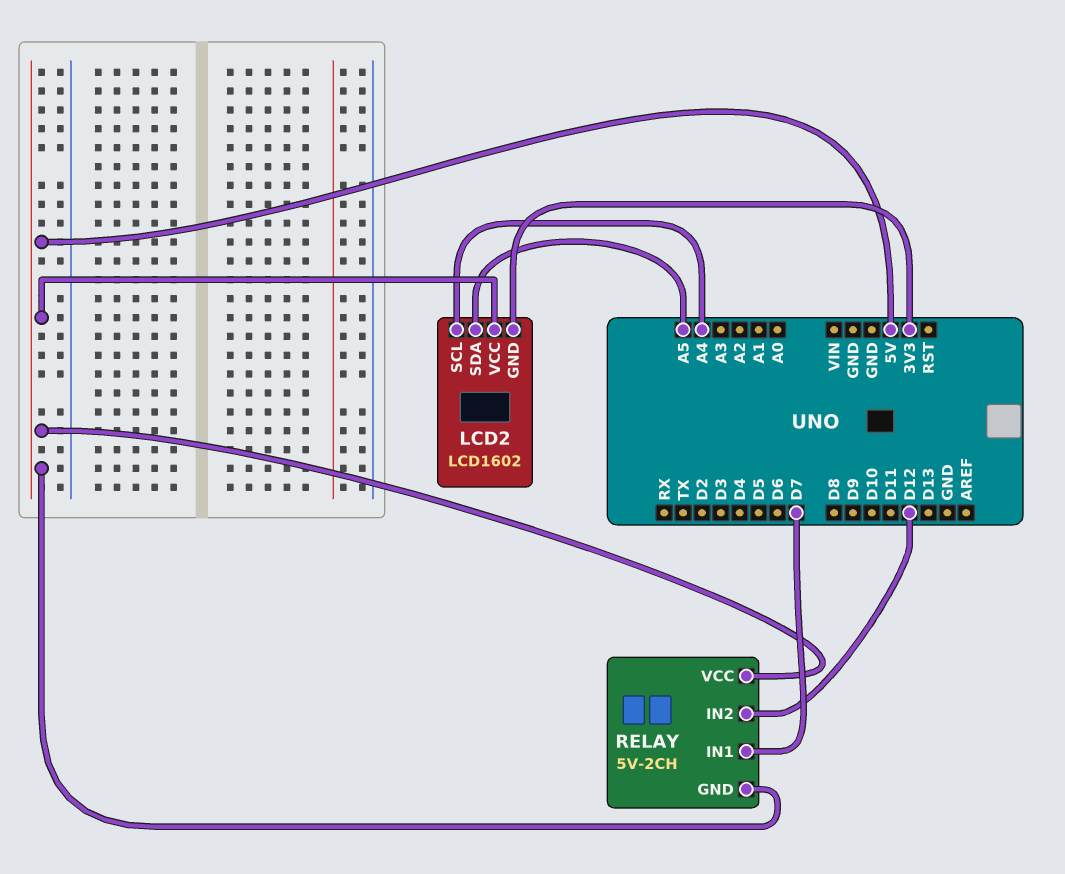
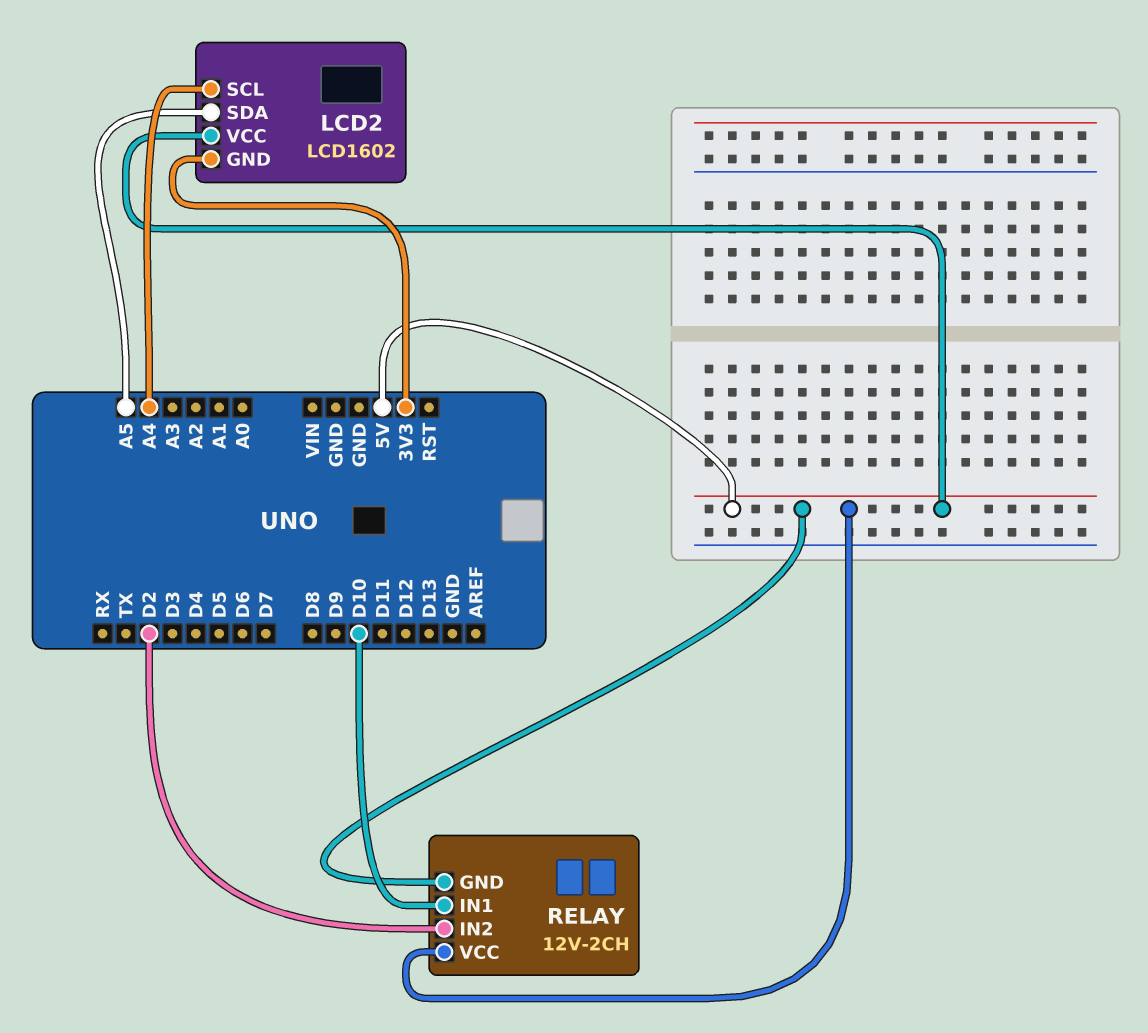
RELAY: 5V-2CH -> 12V-2CH
RELAY pin IN1: D7 -> D10
RELAY pin IN2: D12 -> D2

